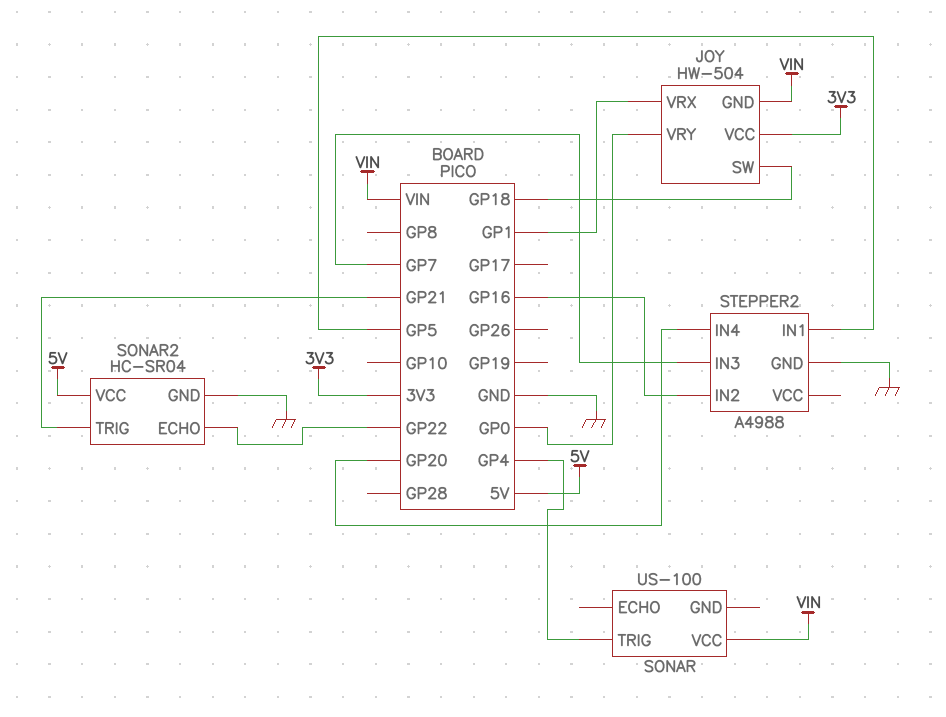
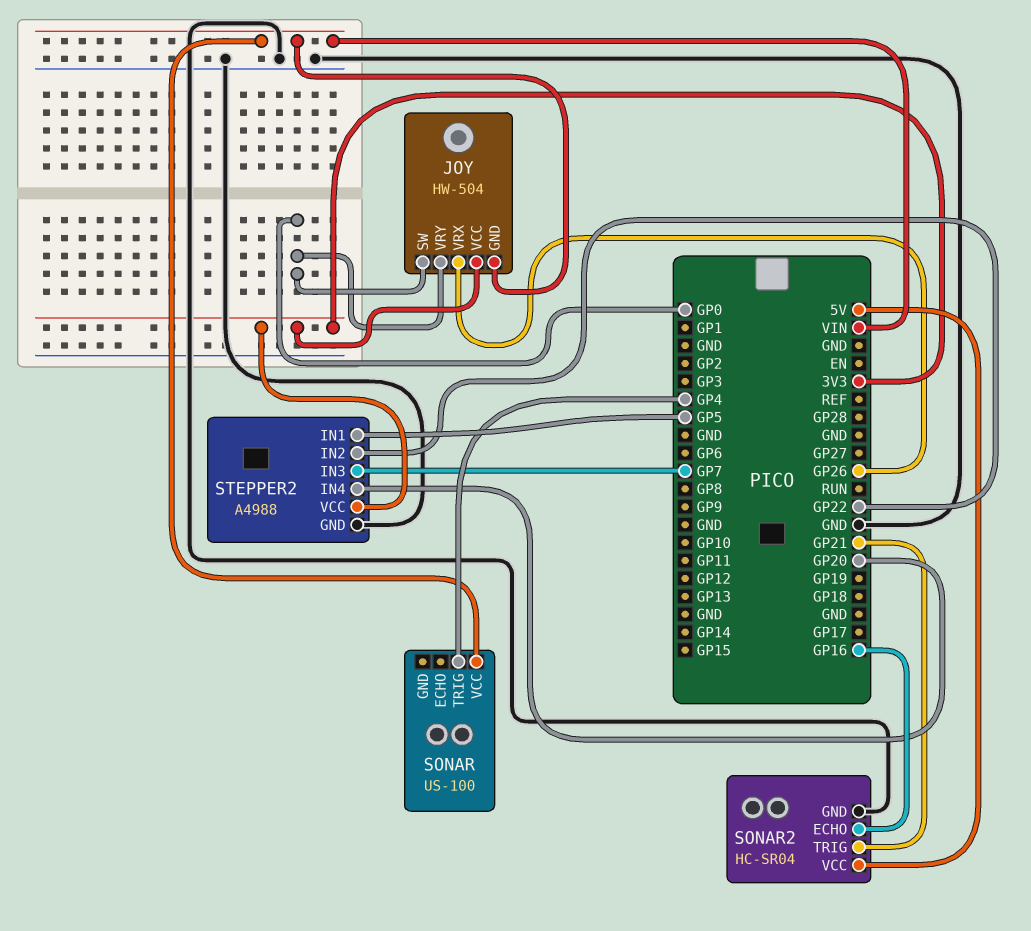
JOY pin SW: GP18 -> GP0
JOY pin VRX: GP1 -> GP26
SONAR2 pin ECHO: GP22 -> GP16
STEPPER2 pin IN2: GP16 -> GP22
STEPPER2 pin VCC: none -> 3V3

